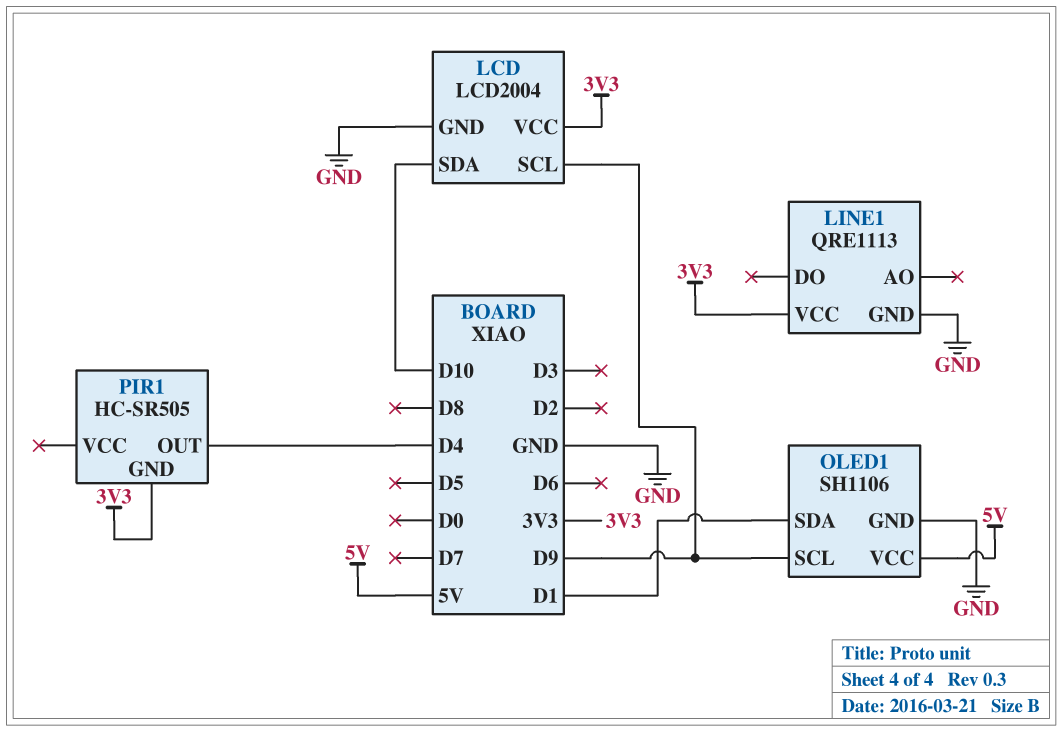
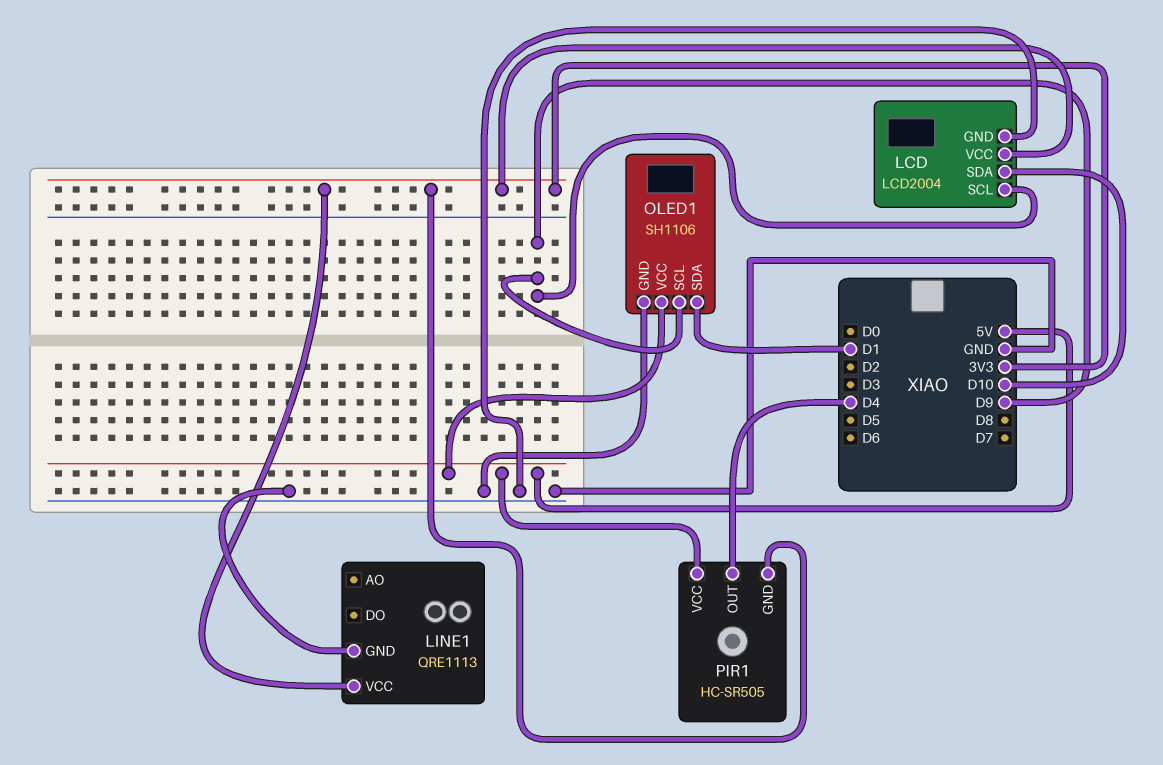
PIR1 pin VCC: none -> 5V

